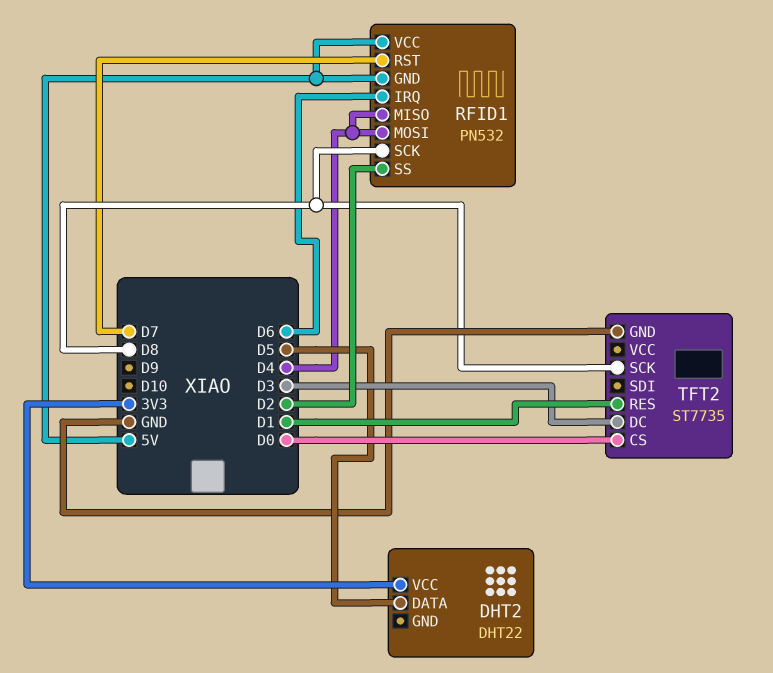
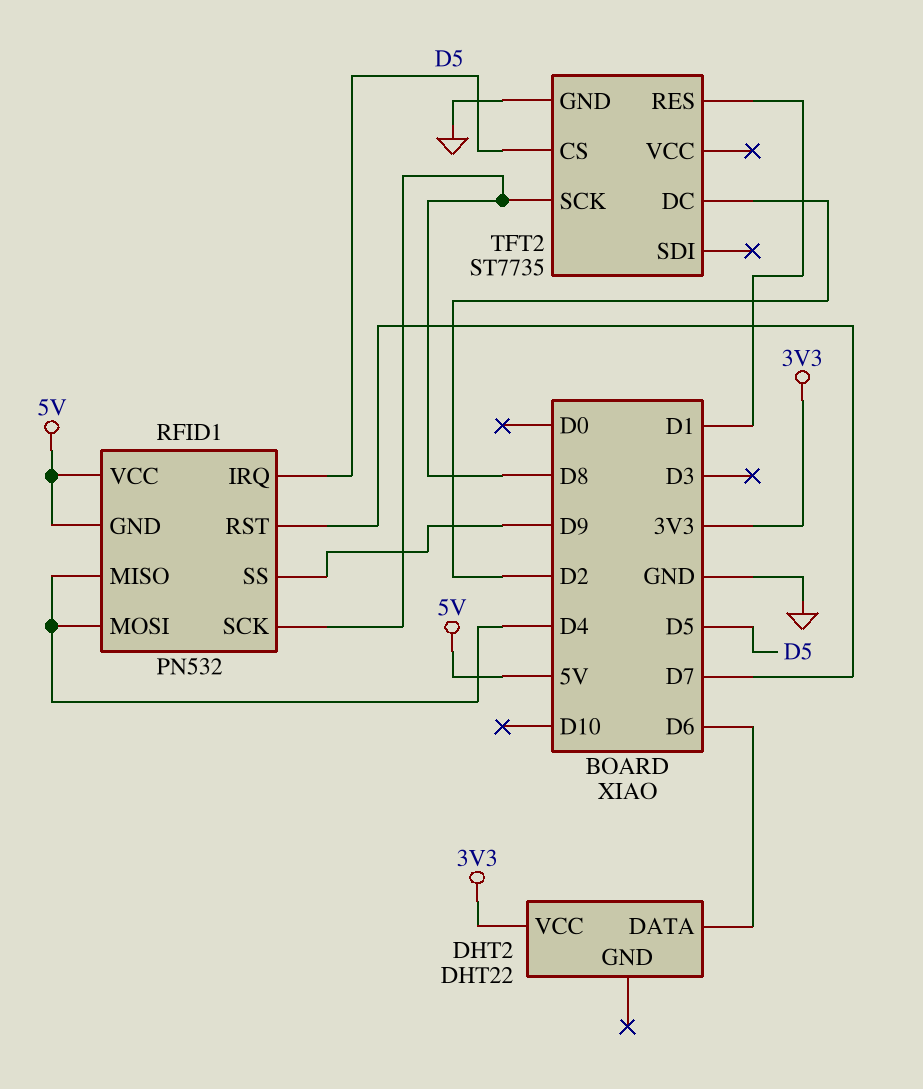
DHT2 pin DATA: D5 -> D6
RFID1 pin IRQ: D6 -> D5
RFID1 pin SS: D2 -> D9
TFT2 pin CS: D0 -> D5
TFT2 pin DC: D3 -> D2

